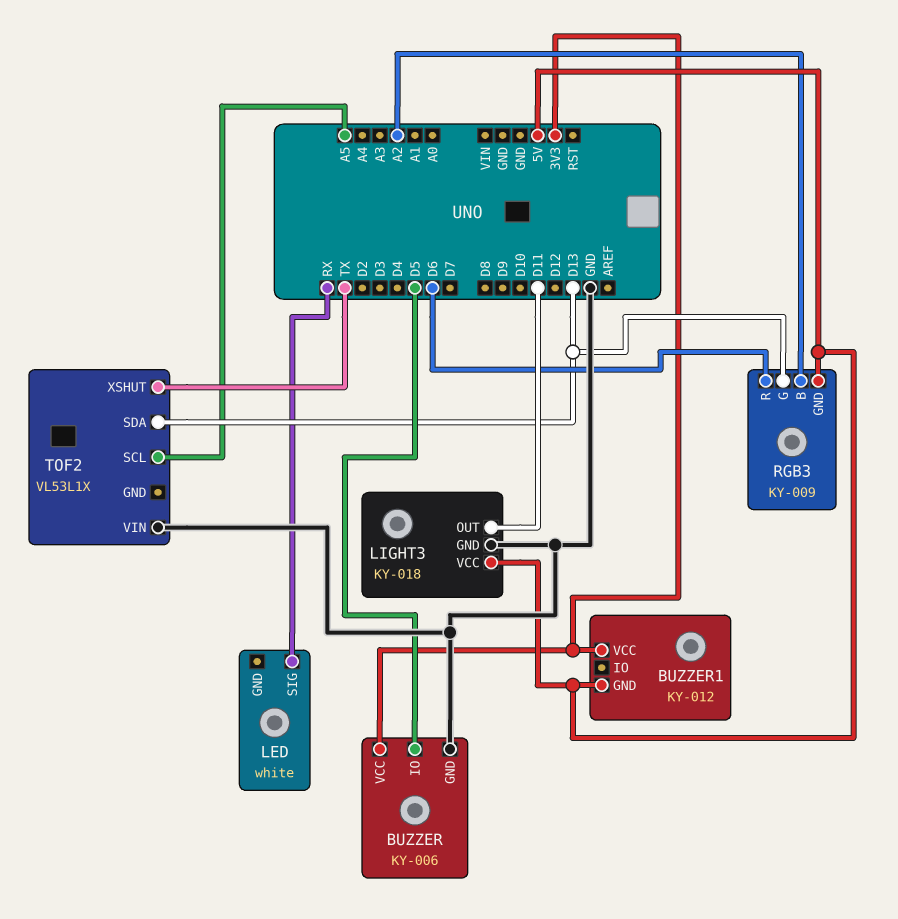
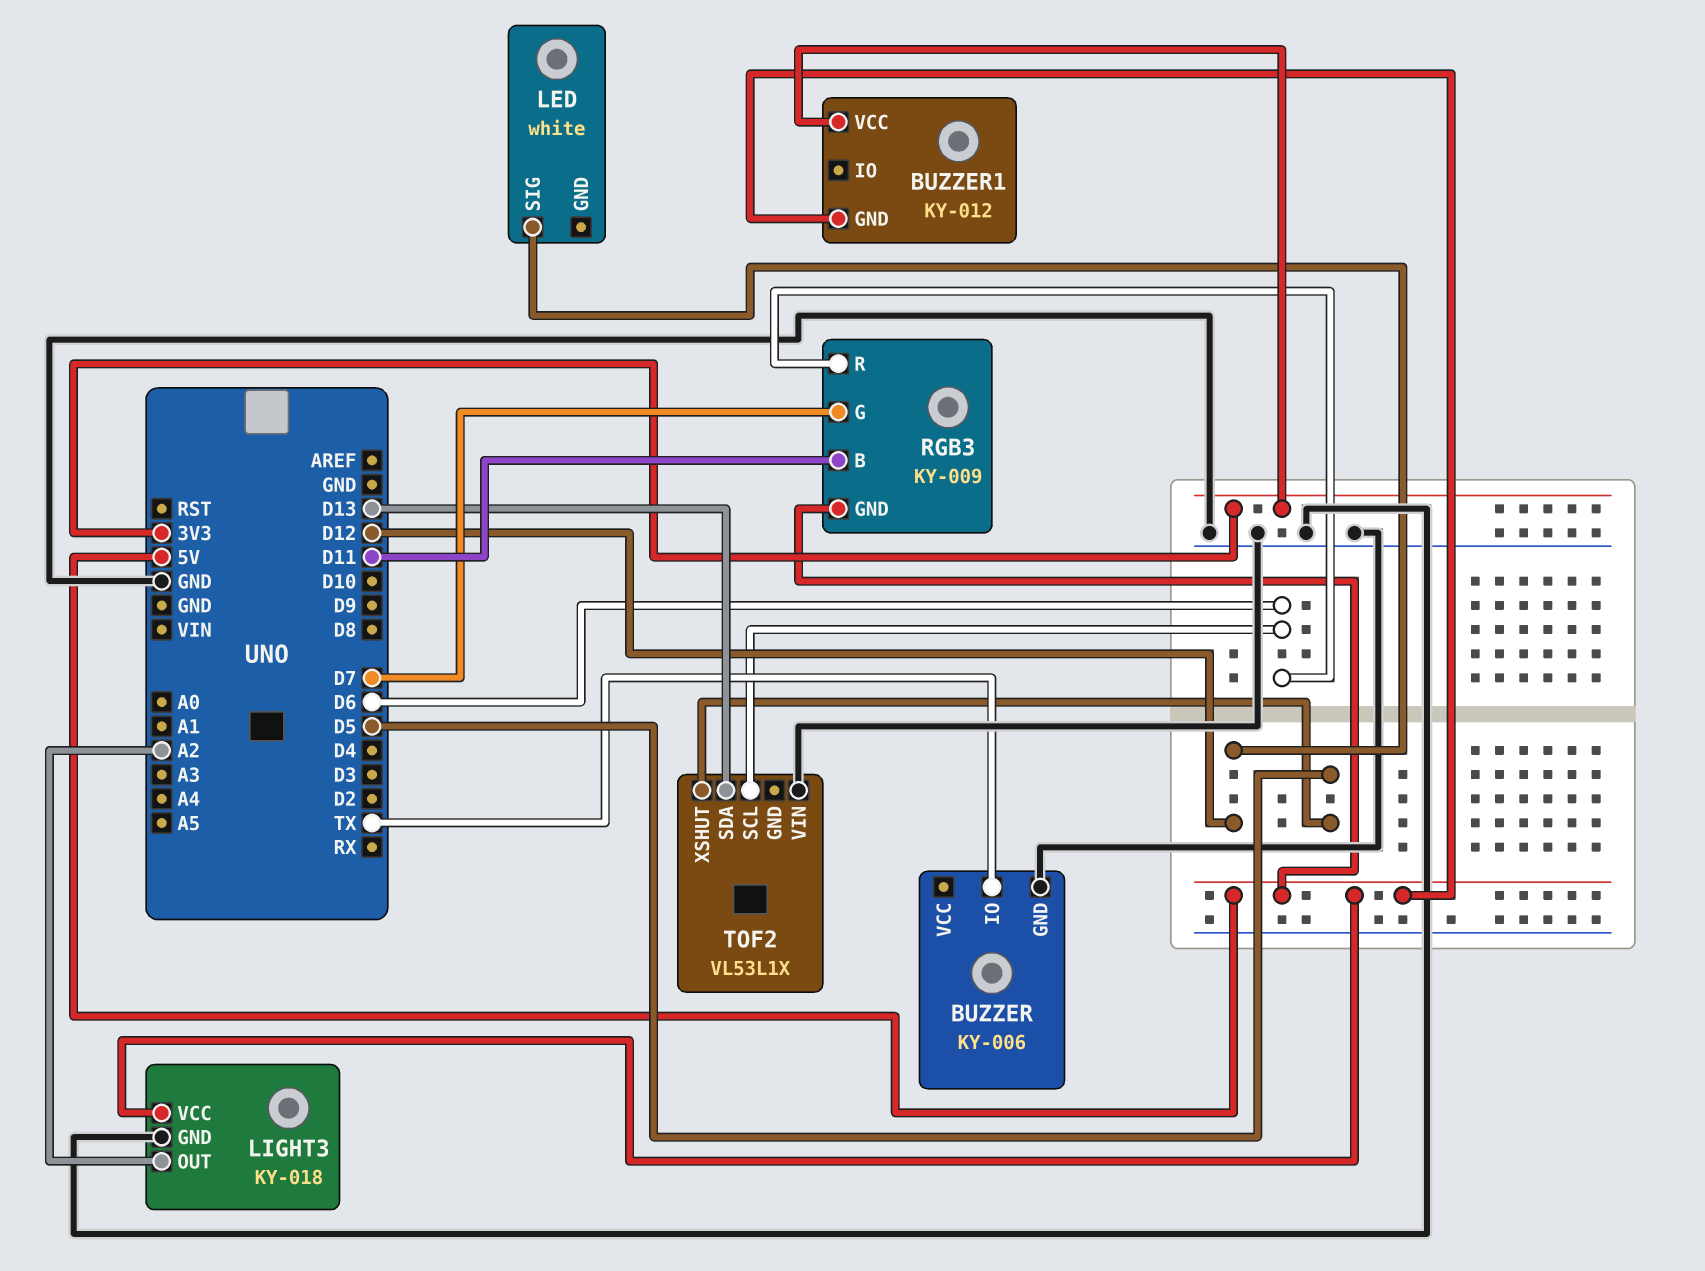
BUZZER pin IO: D5 -> TX
BUZZER pin VCC: 3V3 -> none
LED pin SIG: RX -> D12
LIGHT3 pin OUT: D11 -> A2
RGB3 pin B: A2 -> D11
RGB3 pin G: D13 -> D7
TOF2 pin SCL: A5 -> D6
TOF2 pin XSHUT: TX -> D5

